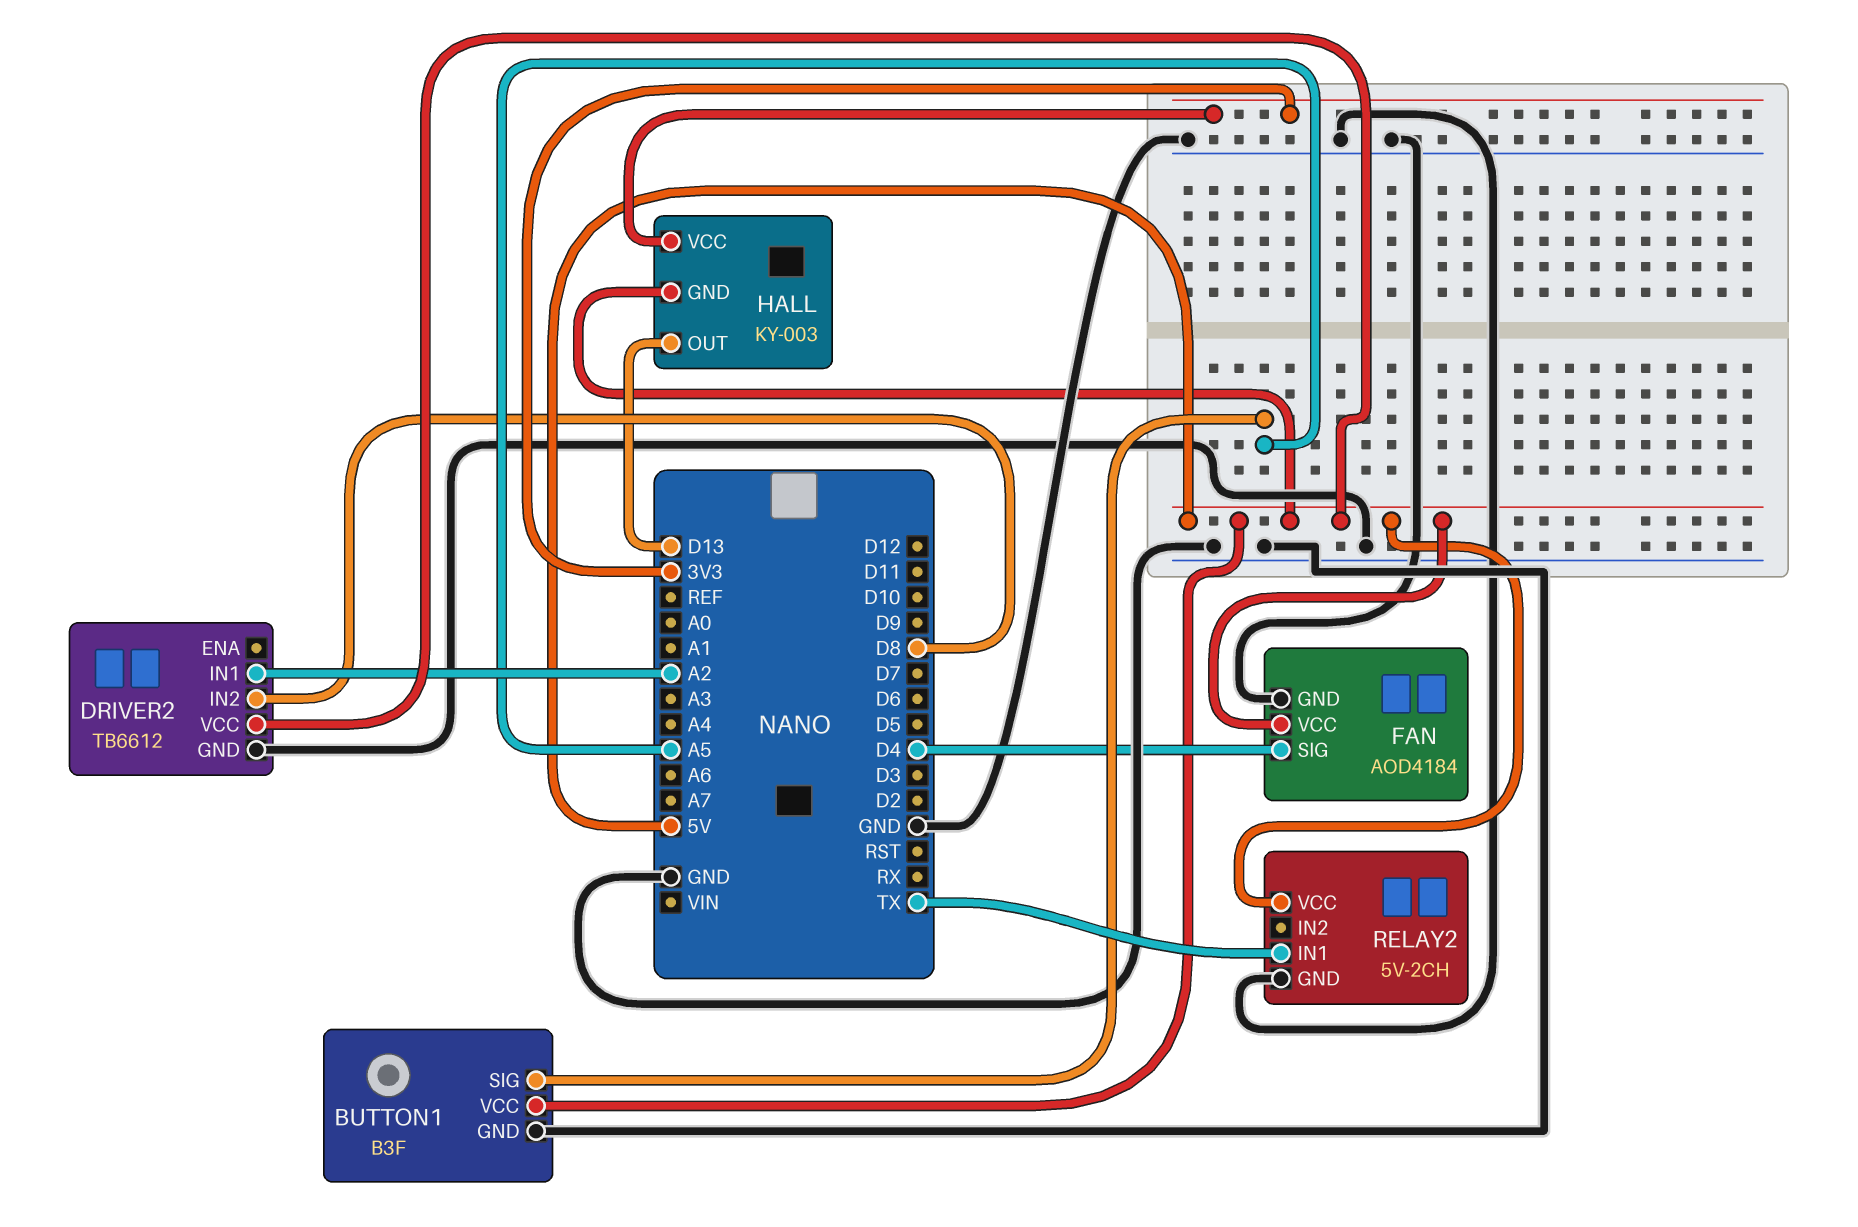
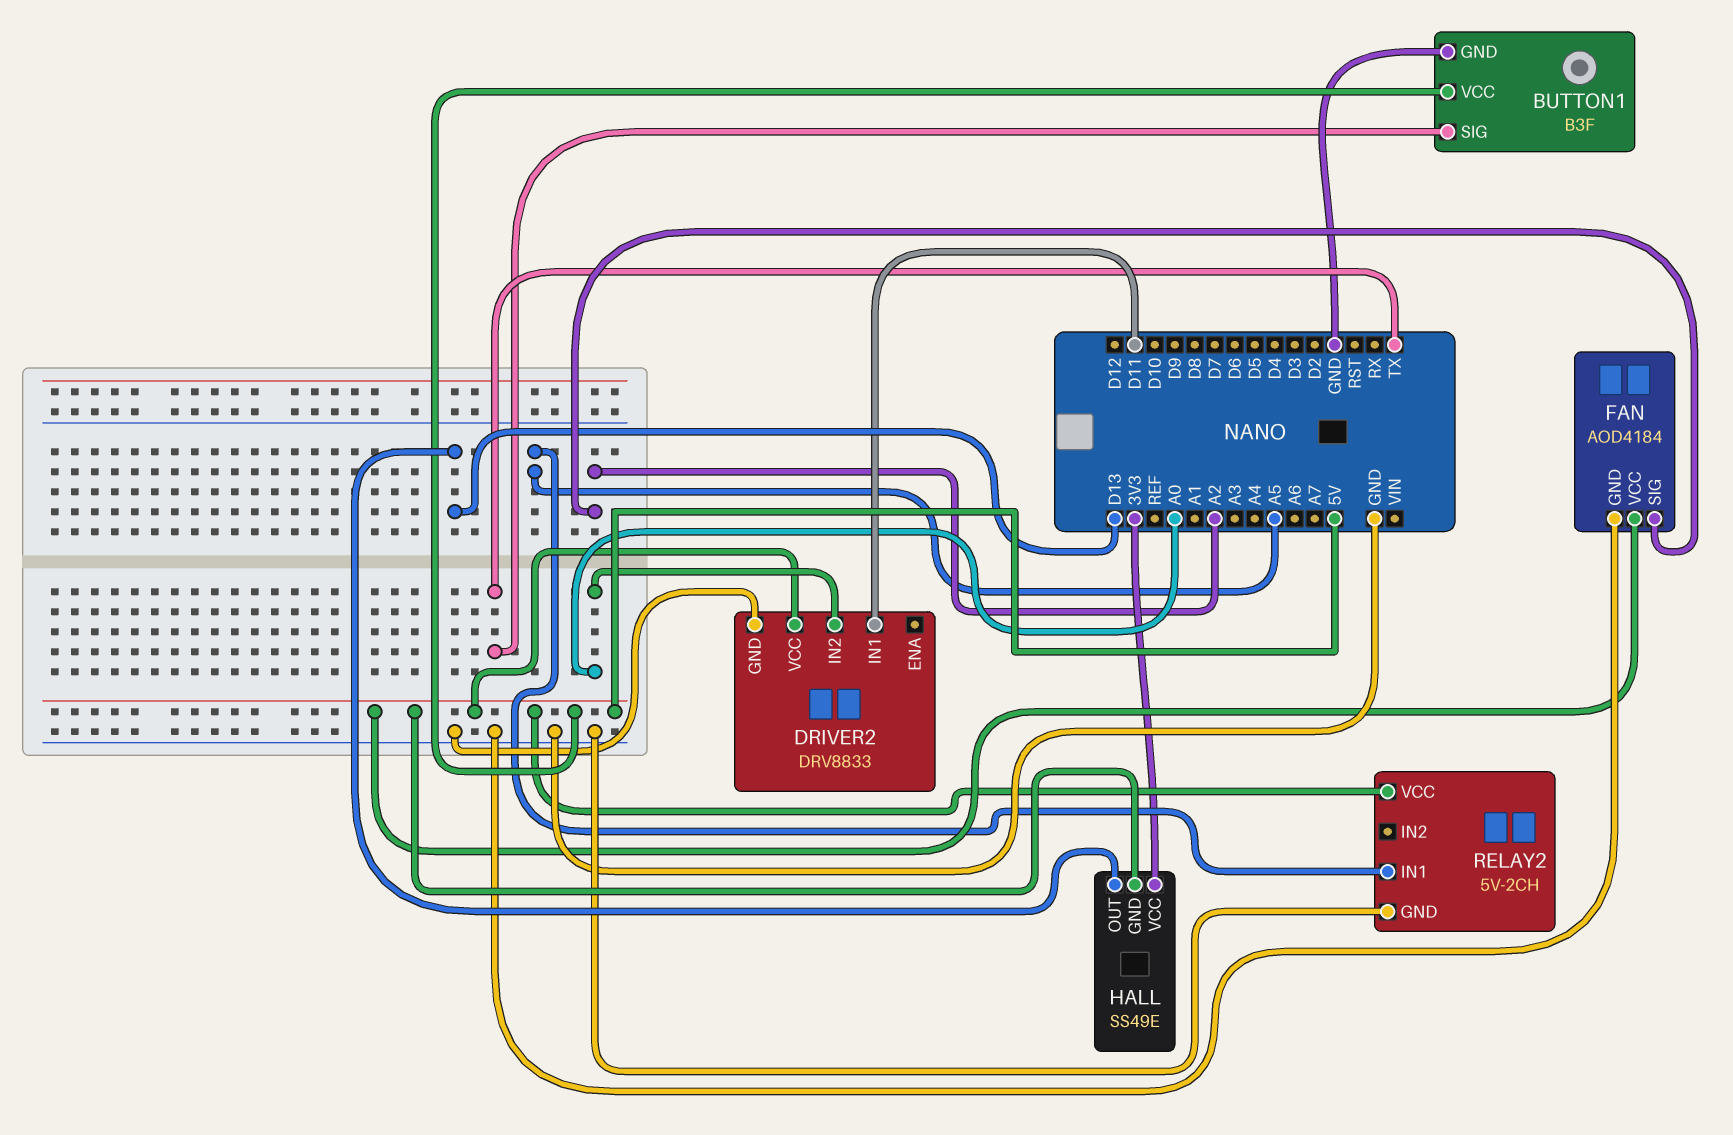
BUTTON1 pin SIG: A5 -> TX
DRIVER2: TB6612 -> DRV8833
DRIVER2 pin IN1: A2 -> D11
DRIVER2 pin IN2: D8 -> A0
FAN pin SIG: D4 -> A2
HALL: KY-003 -> SS49E
RELAY2 pin IN1: TX -> A5

